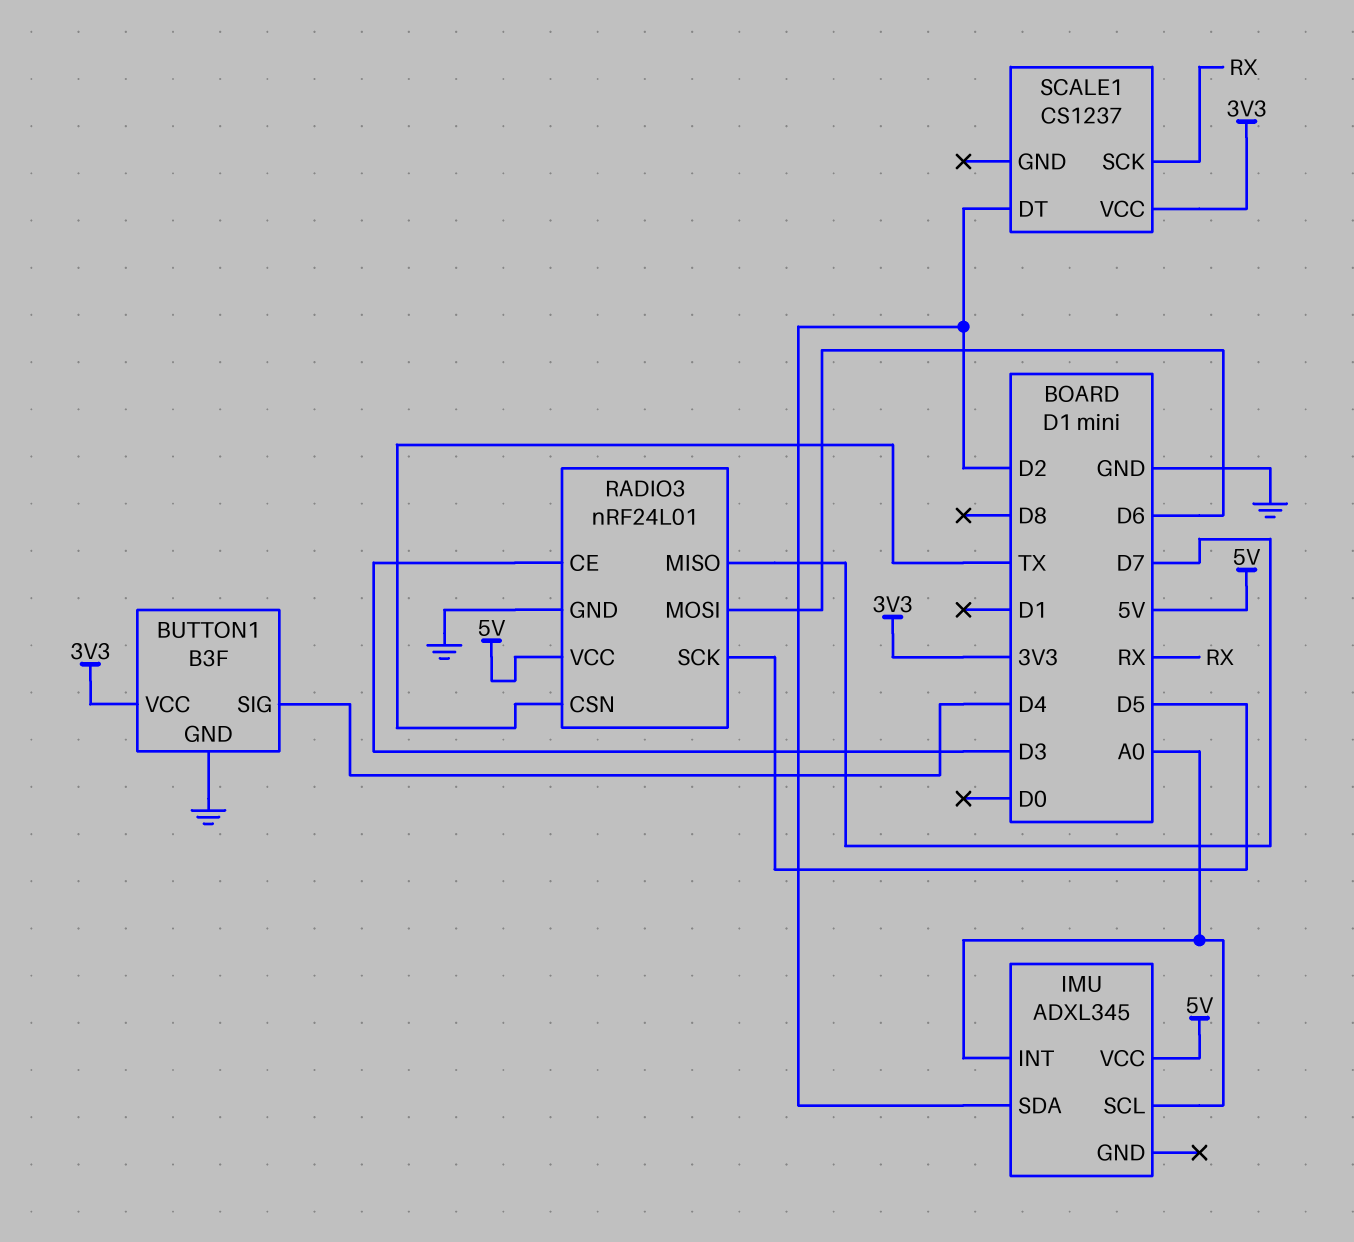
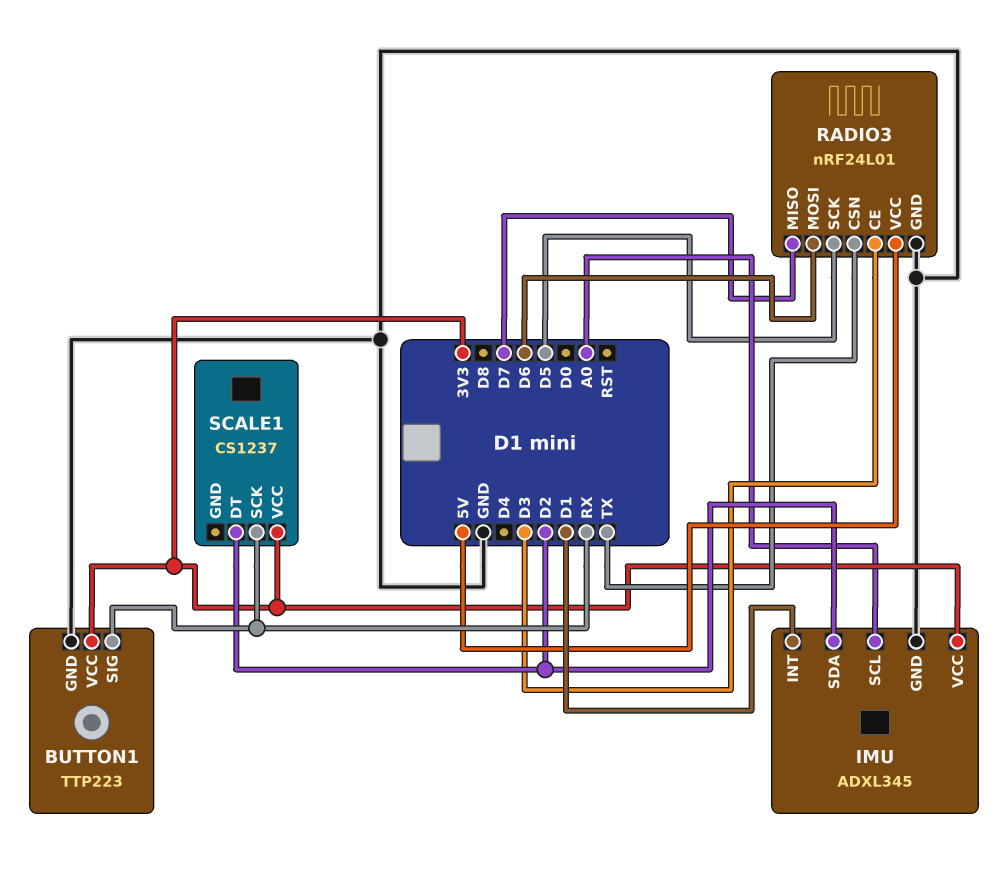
BUTTON1: B3F -> TTP223
BUTTON1 pin SIG: D4 -> RX
IMU pin GND: none -> GND
IMU pin INT: A0 -> D1
IMU pin VCC: 5V -> 3V3

